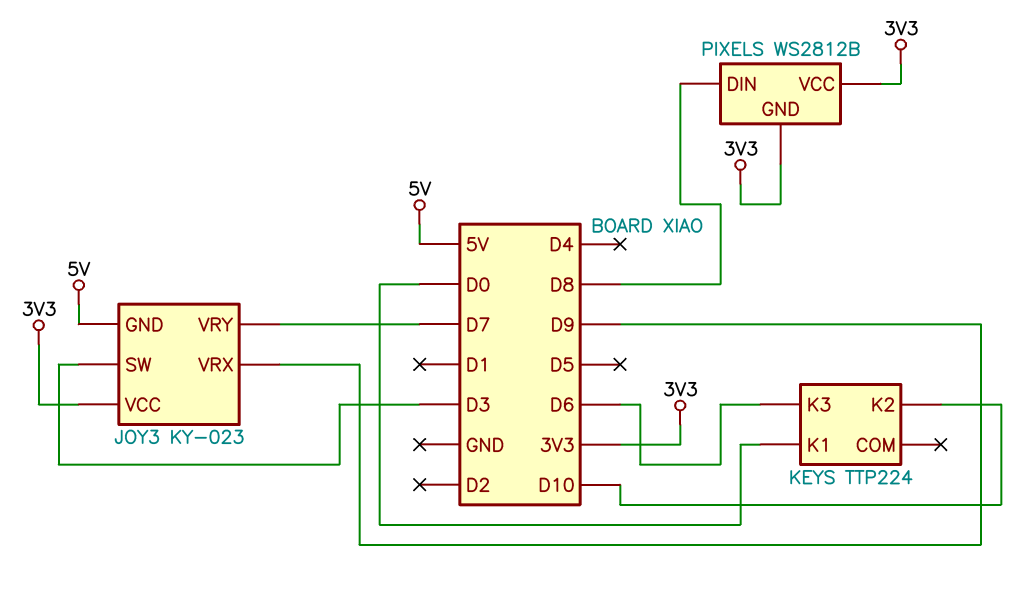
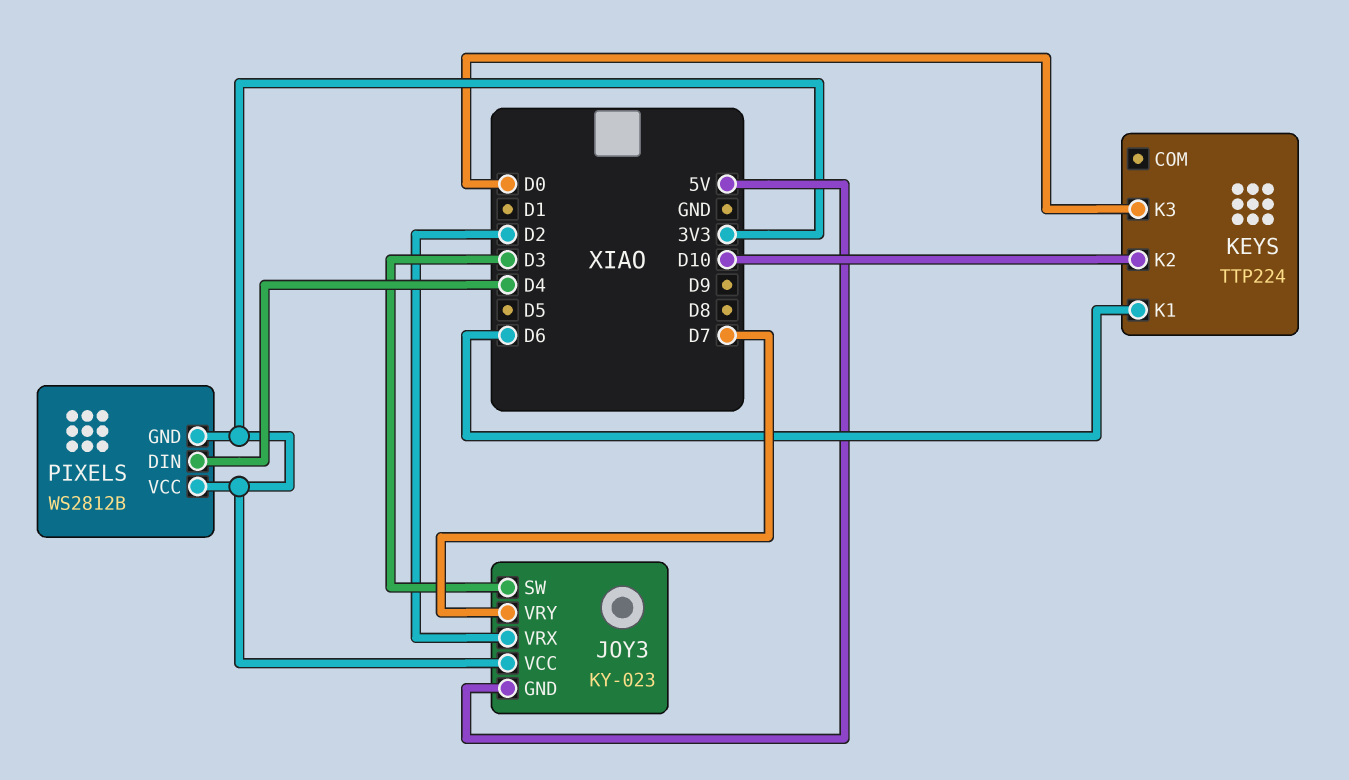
JOY3 pin VRX: D9 -> D2
KEYS pin K1: D0 -> D6
KEYS pin K3: D6 -> D0
PIXELS pin DIN: D8 -> D4

